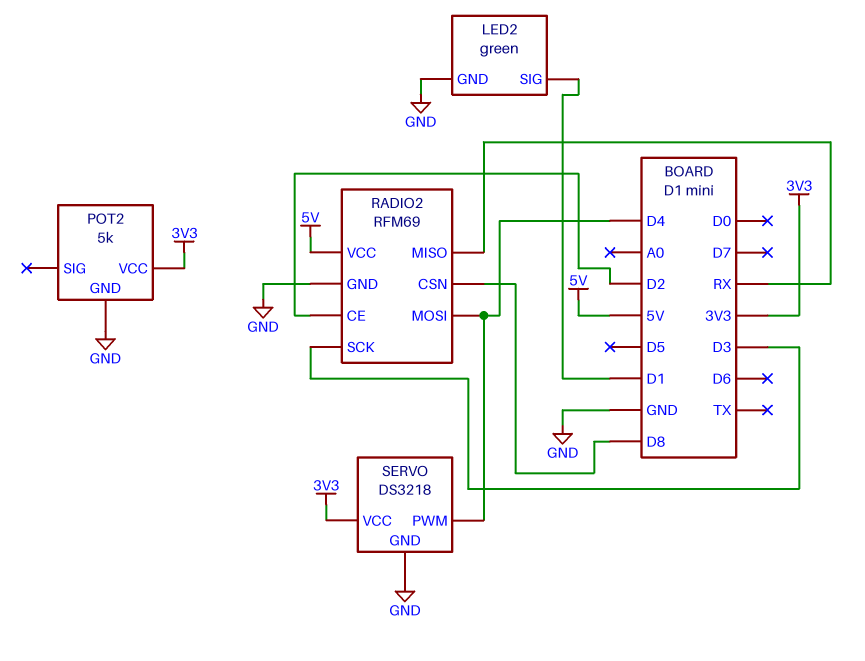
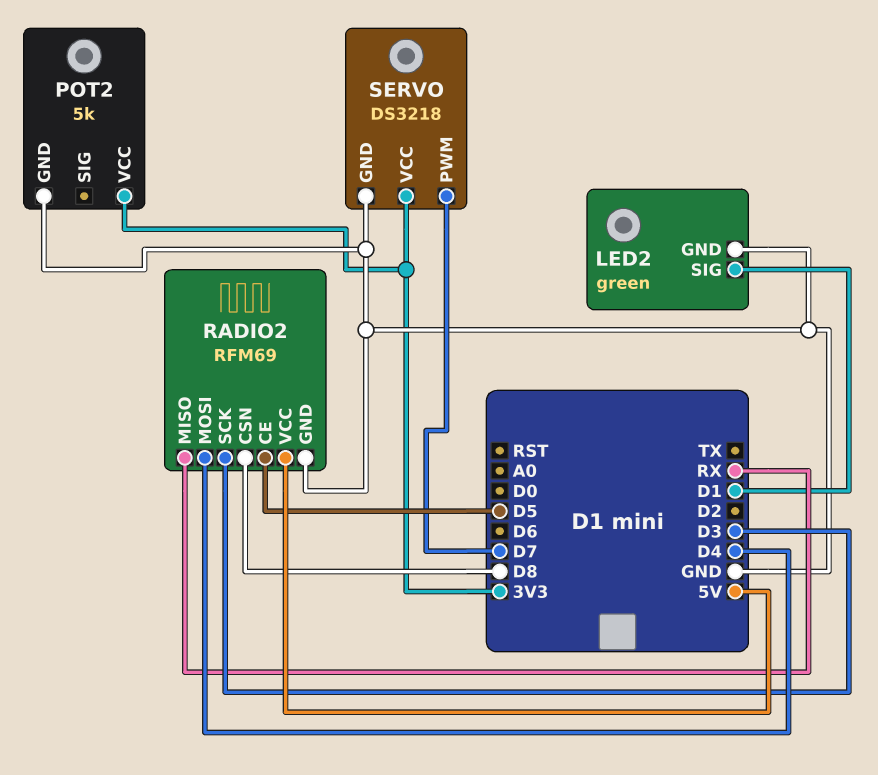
RADIO2 pin CE: D2 -> D5
SERVO pin PWM: D4 -> D7

